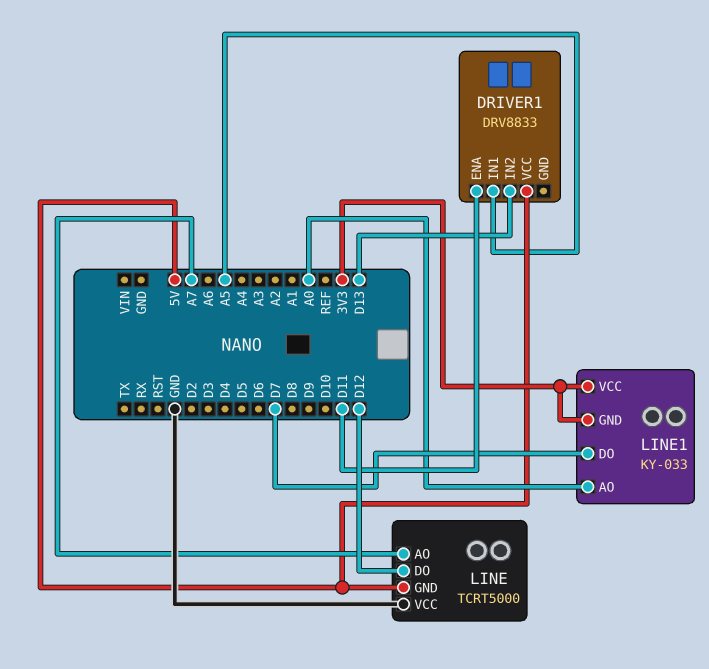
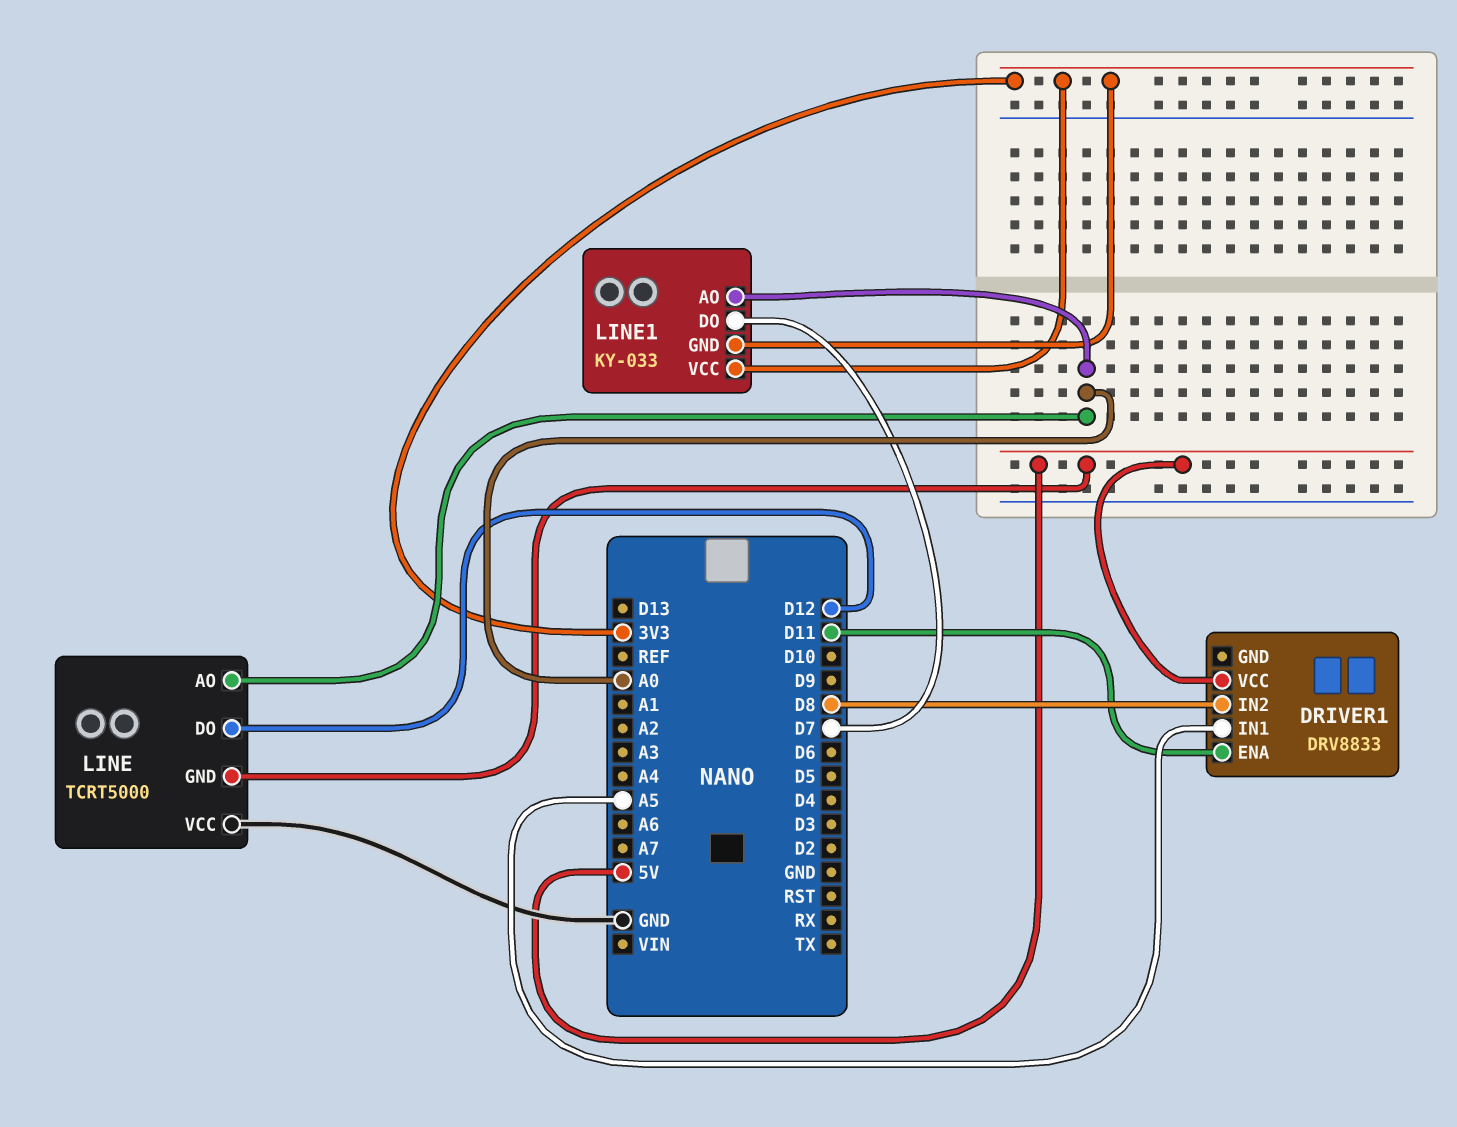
DRIVER1 pin IN2: D13 -> D8
LINE pin AO: A7 -> A0

